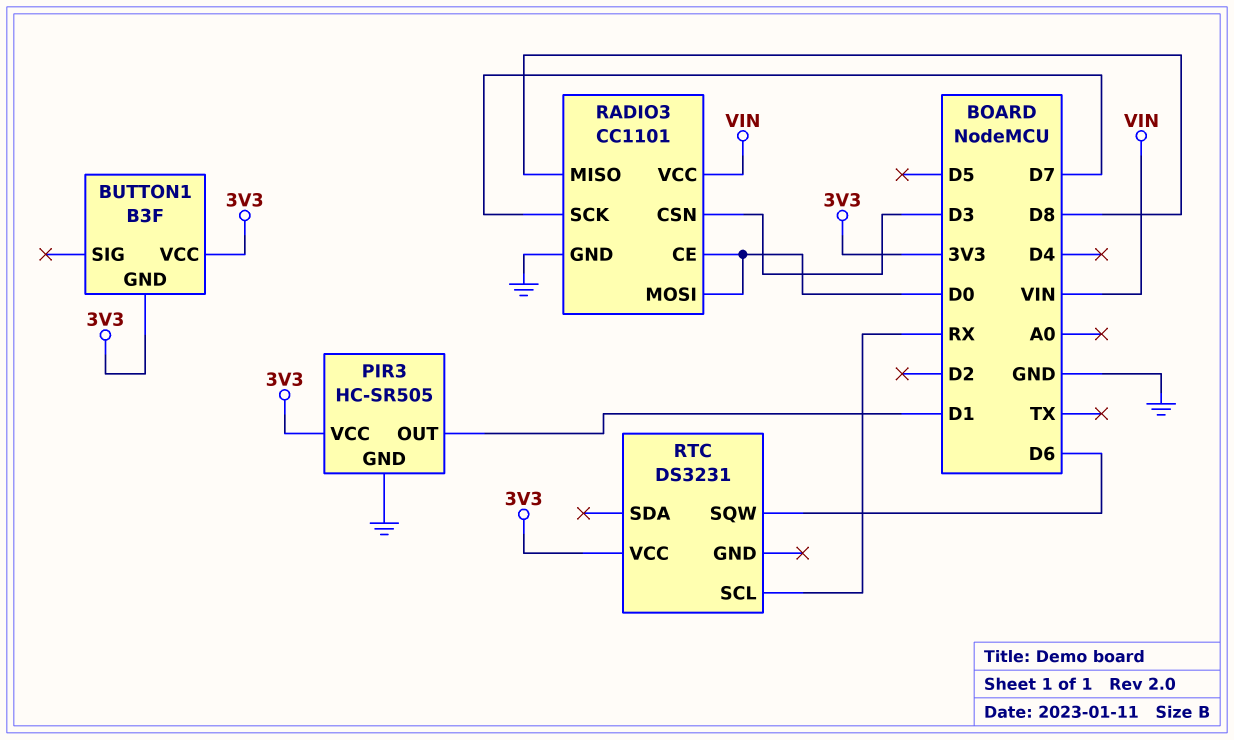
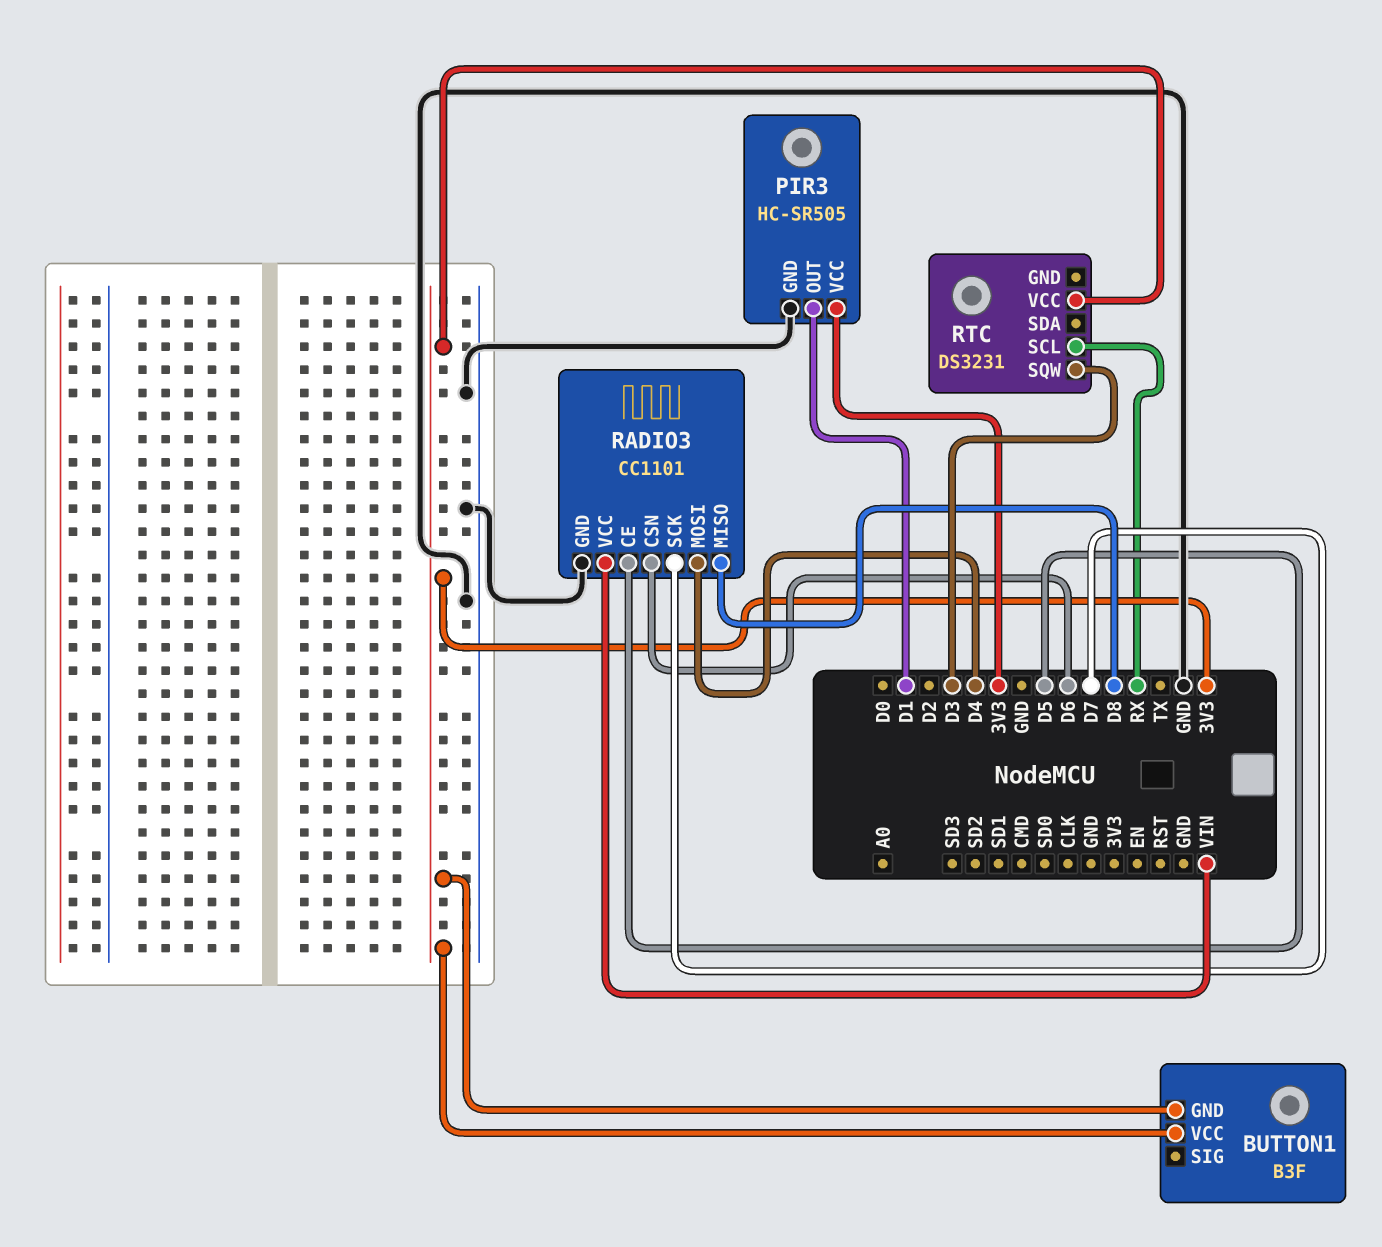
RADIO3 pin CE: D0 -> D5
RADIO3 pin CSN: D3 -> D6
RADIO3 pin MOSI: D0 -> D4
RTC pin SQW: D6 -> D3

